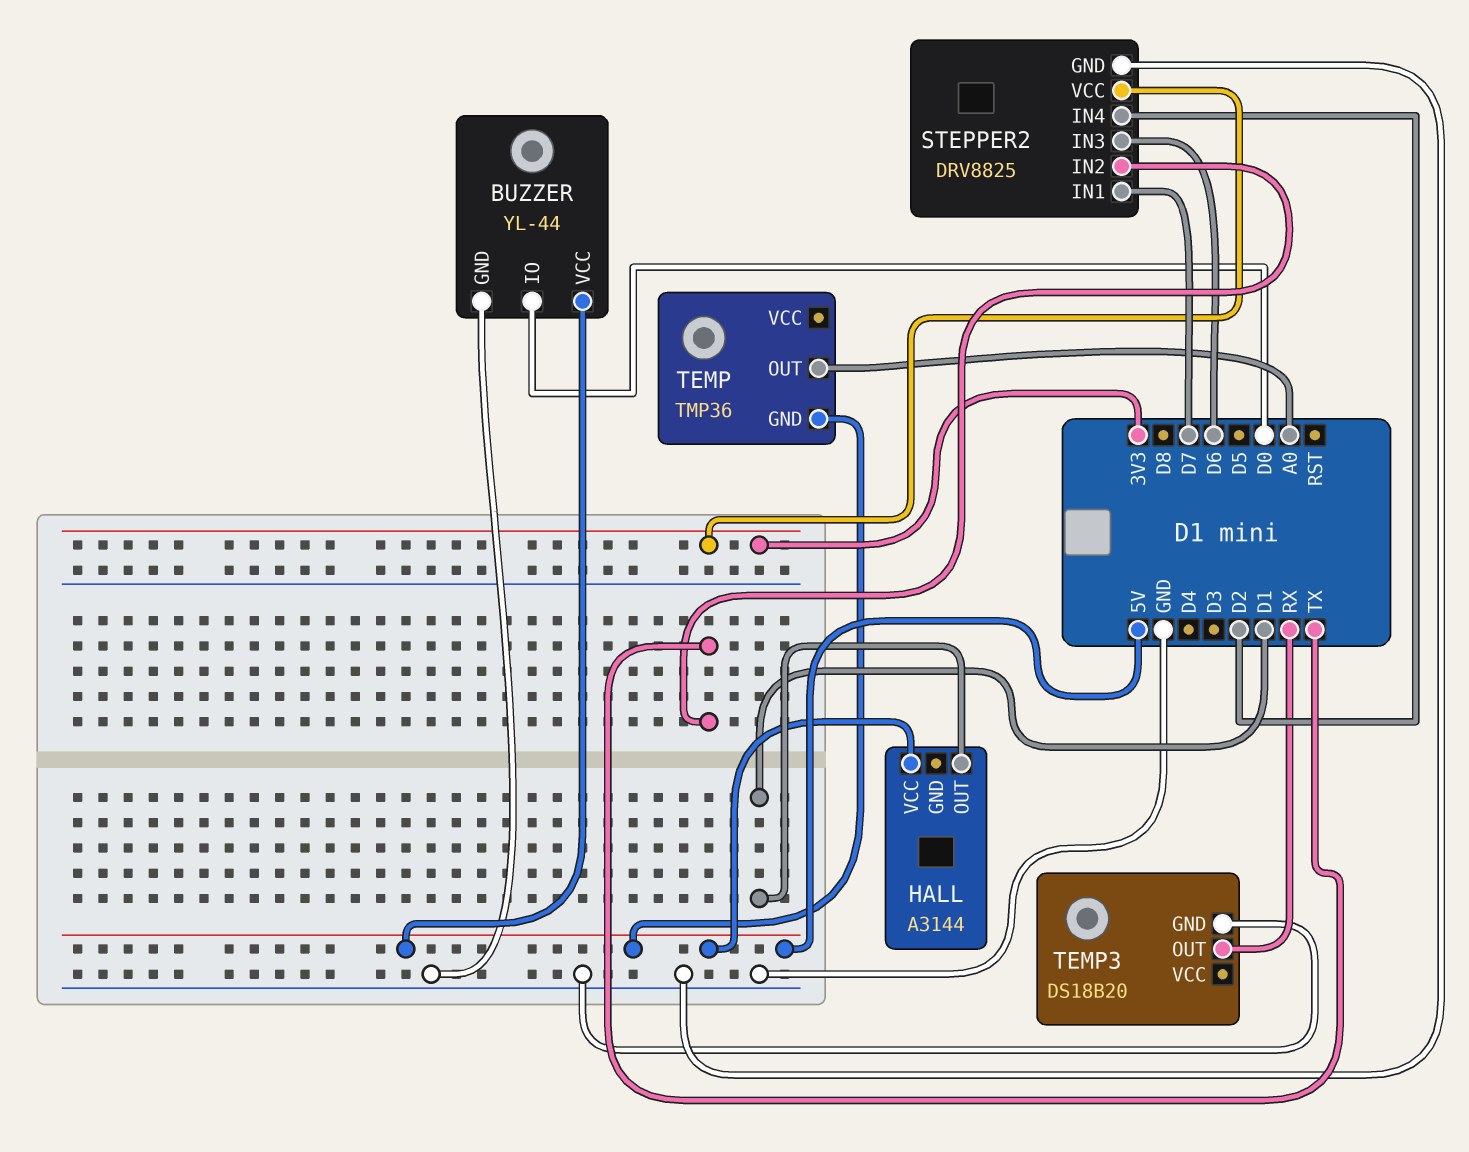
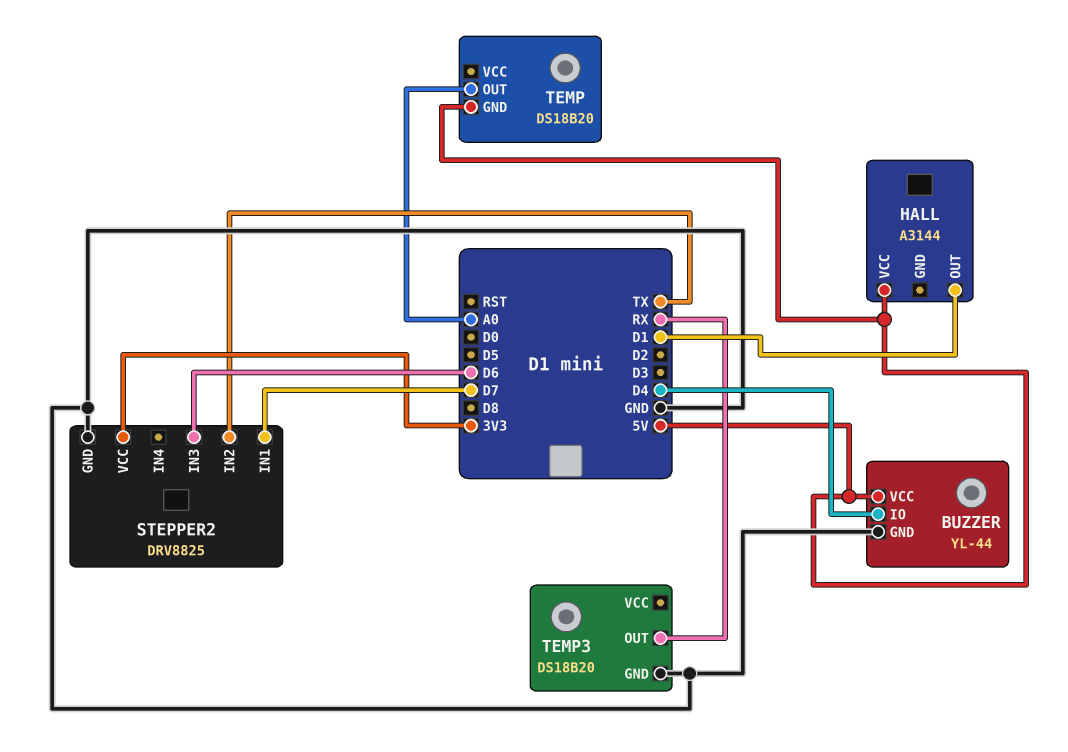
BUZZER pin IO: D0 -> D4
STEPPER2 pin IN4: D2 -> none
TEMP: TMP36 -> DS18B20

